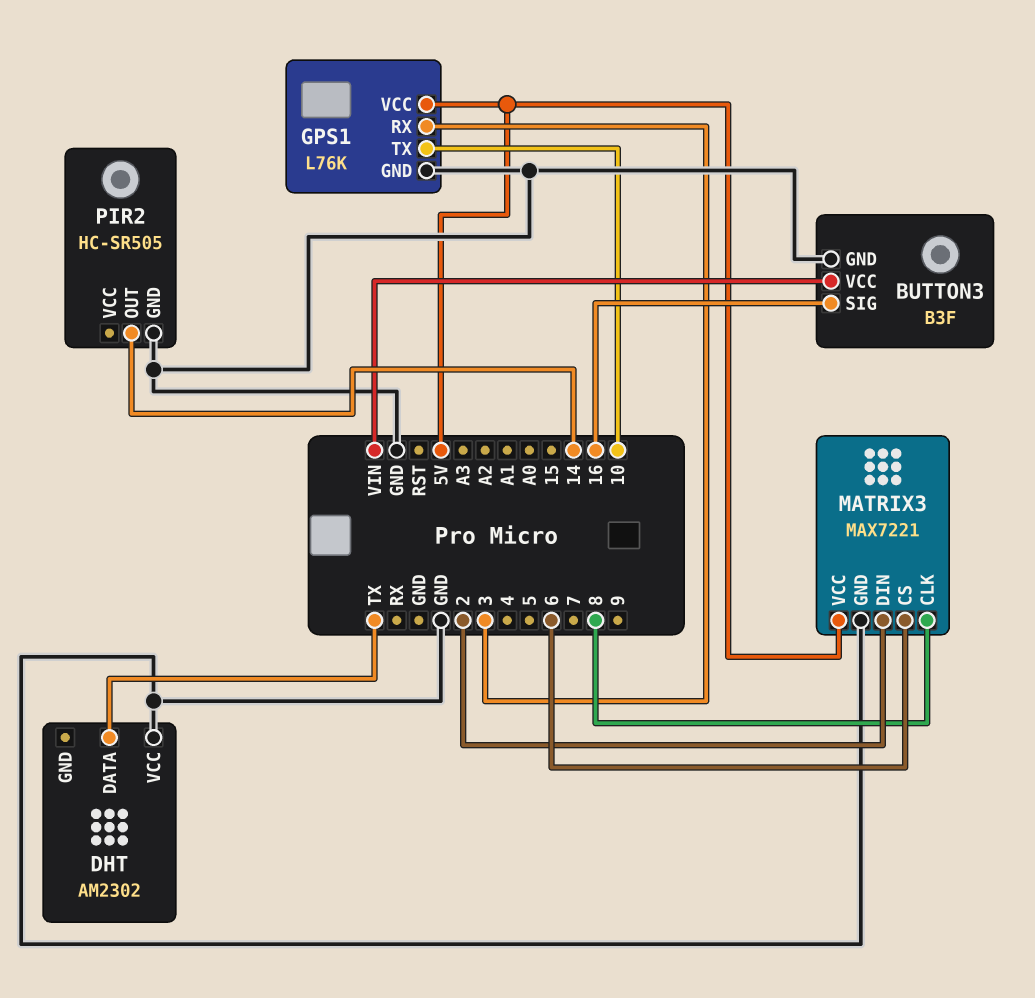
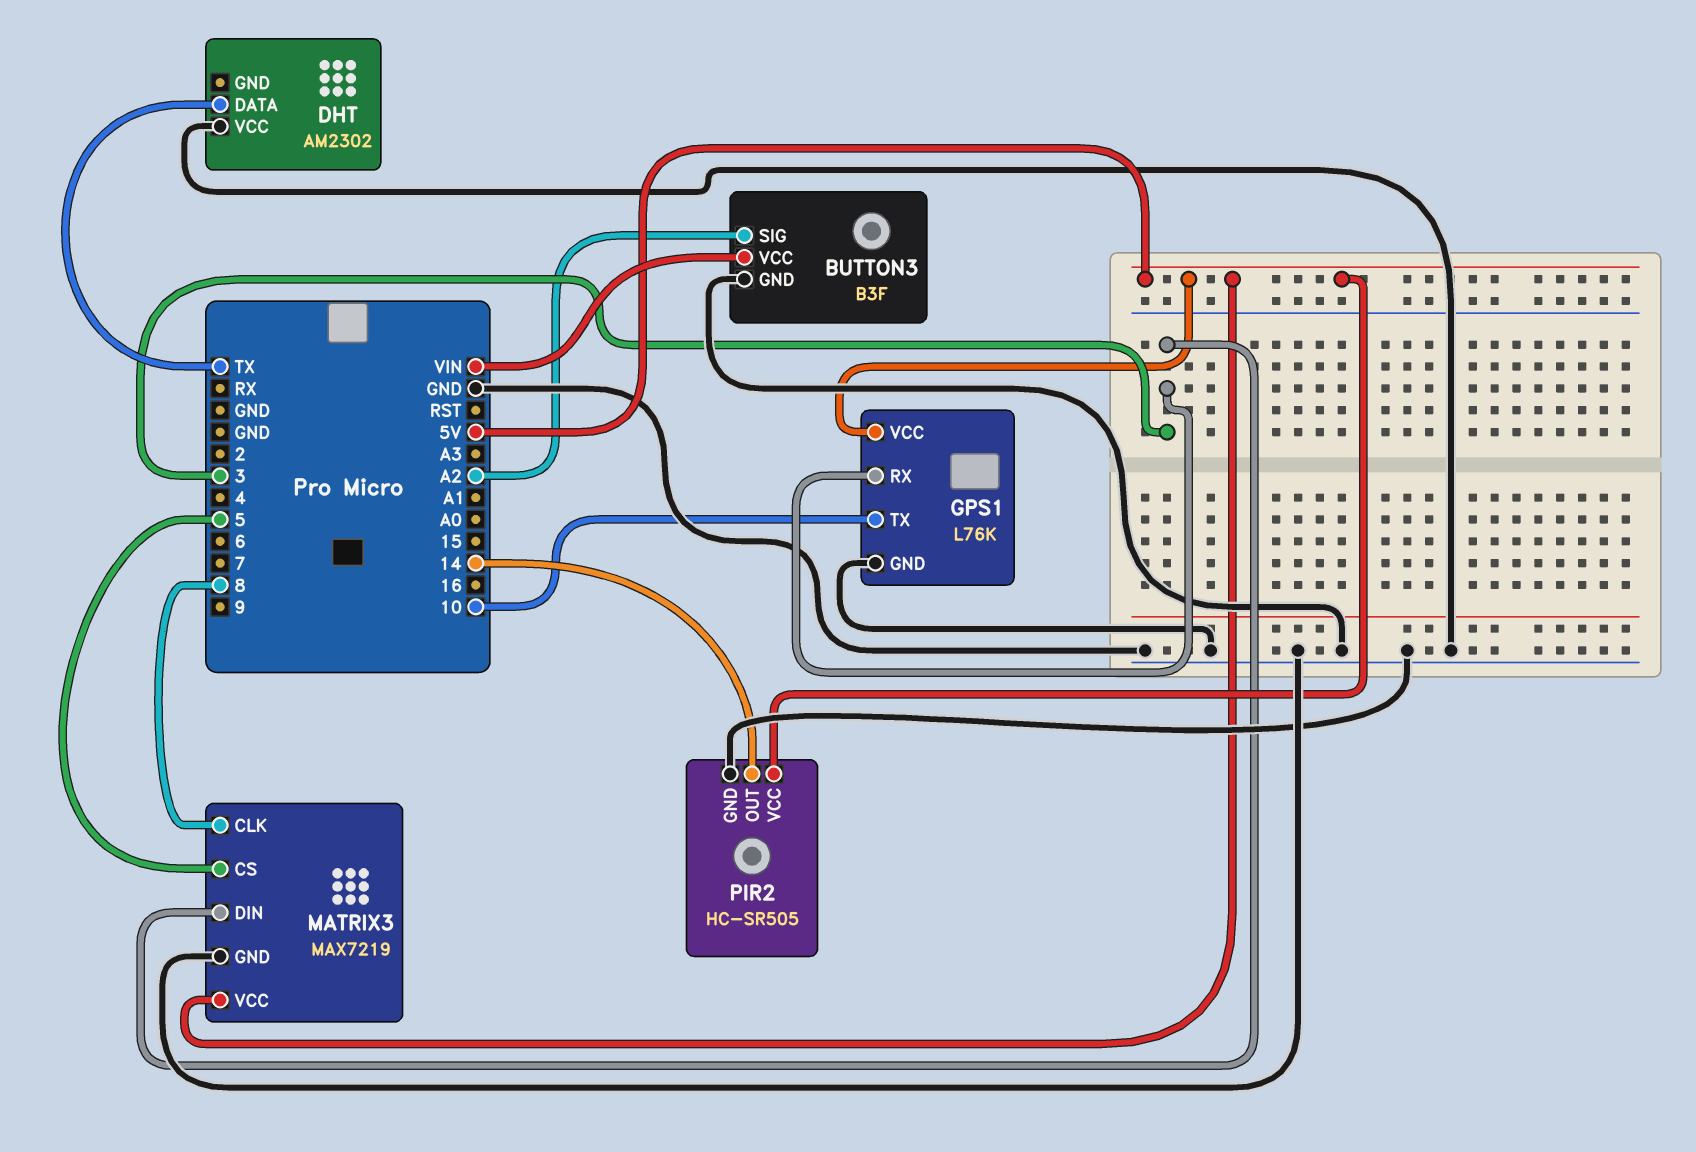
BUTTON3 pin SIG: 16 -> A2
MATRIX3: MAX7221 -> MAX7219
MATRIX3 pin CS: 6 -> 5
MATRIX3 pin DIN: 2 -> 3
PIR2 pin VCC: none -> 5V

